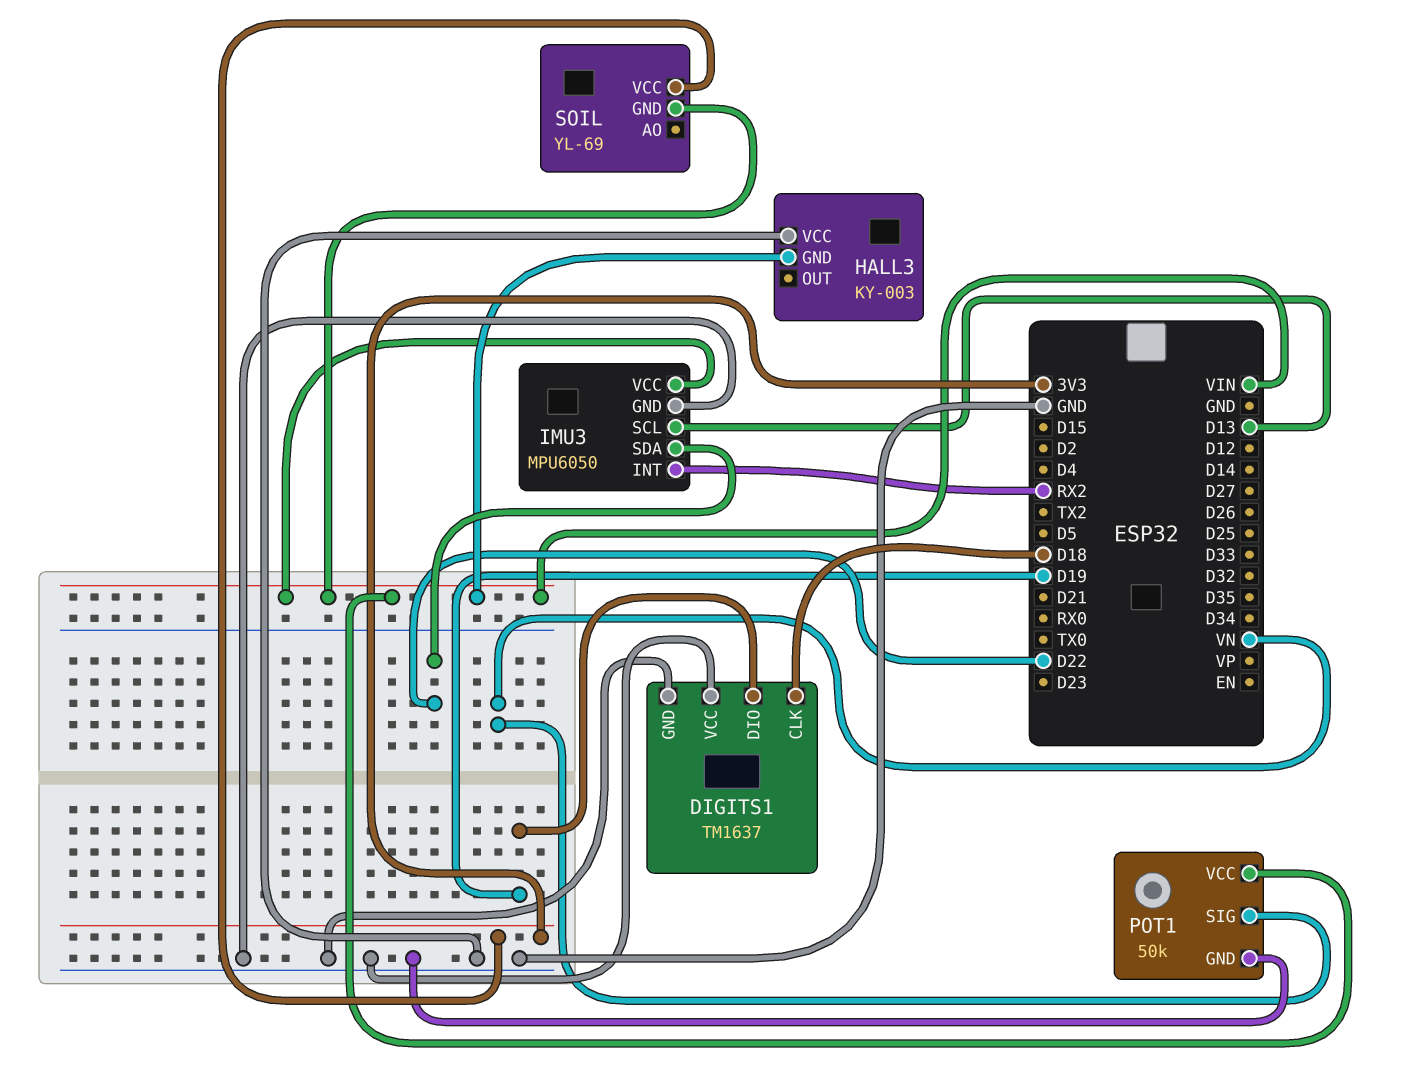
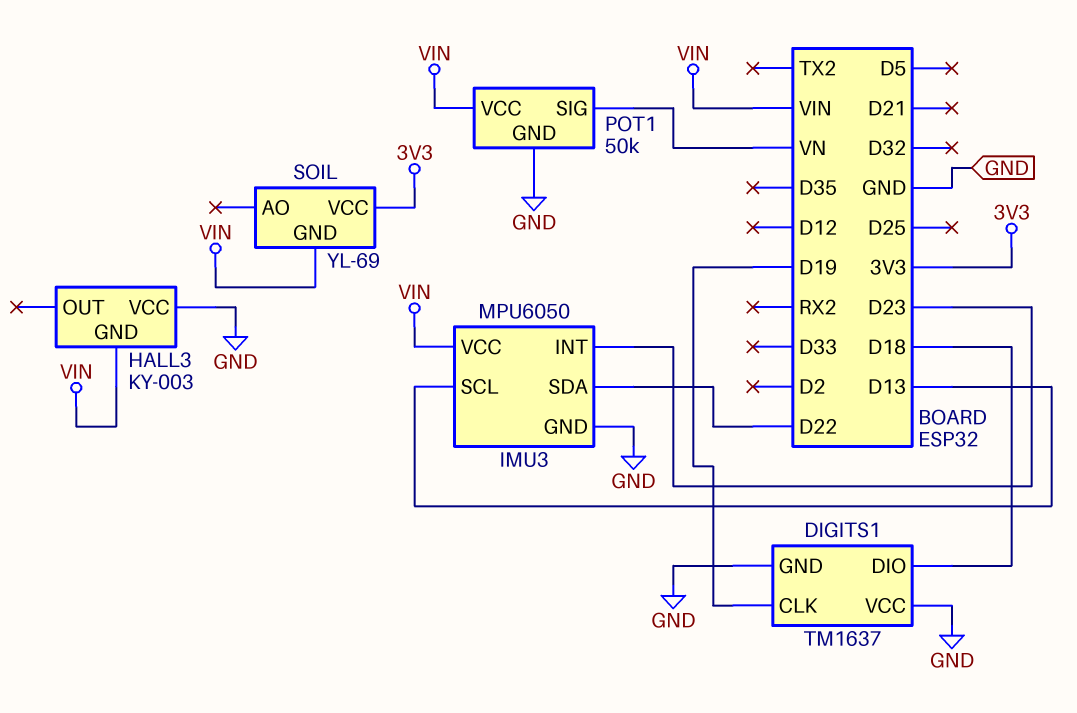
DIGITS1 pin CLK: D18 -> D19
DIGITS1 pin DIO: D19 -> D18
IMU3 pin INT: RX2 -> D23

